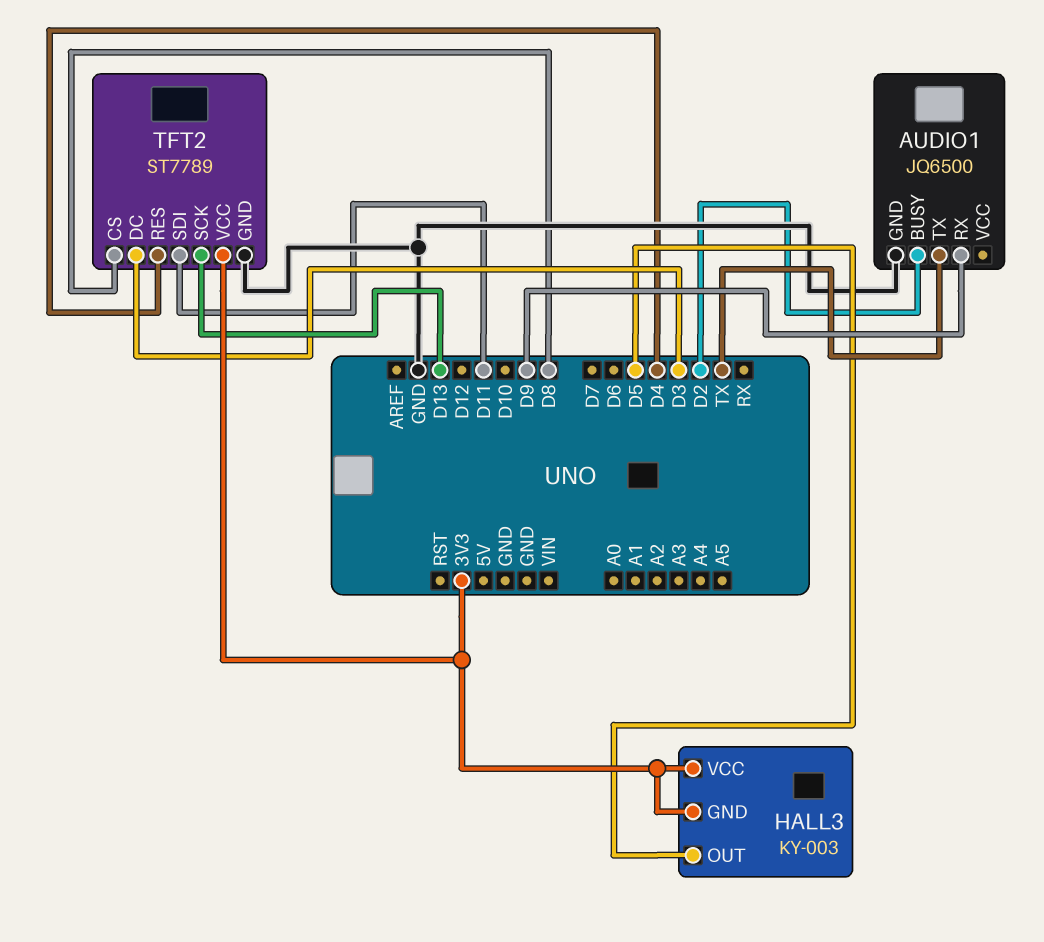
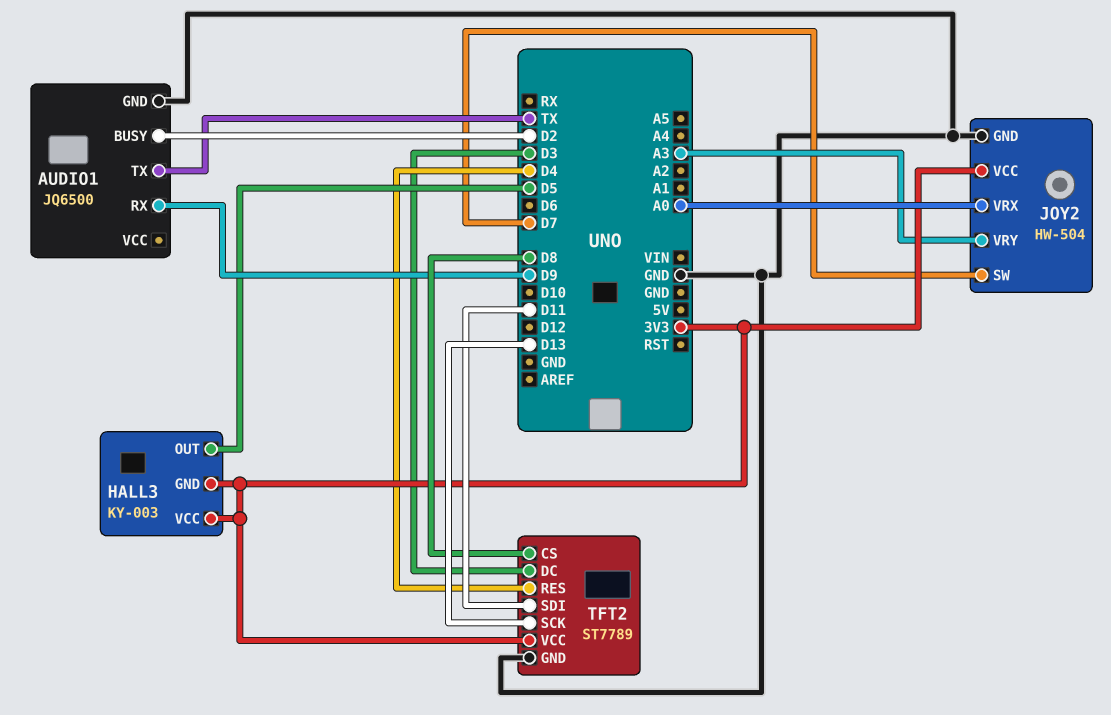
JOY2: none -> HW-504
JOY2 pin GND: none -> GND
JOY2 pin SW: none -> D7
JOY2 pin VCC: none -> 3V3
JOY2 pin VRX: none -> A0
JOY2 pin VRY: none -> A3

